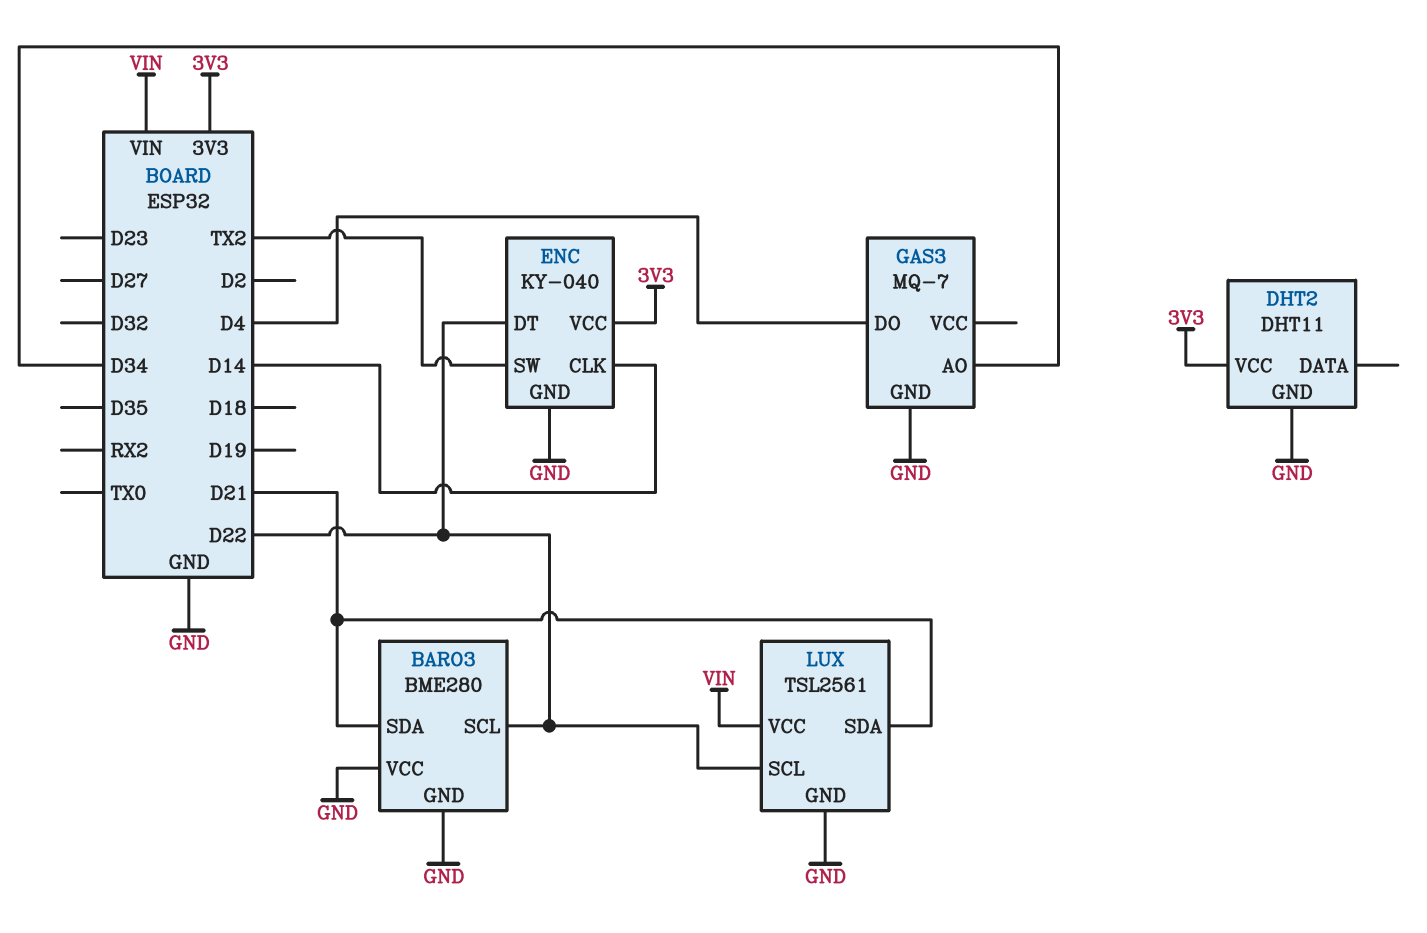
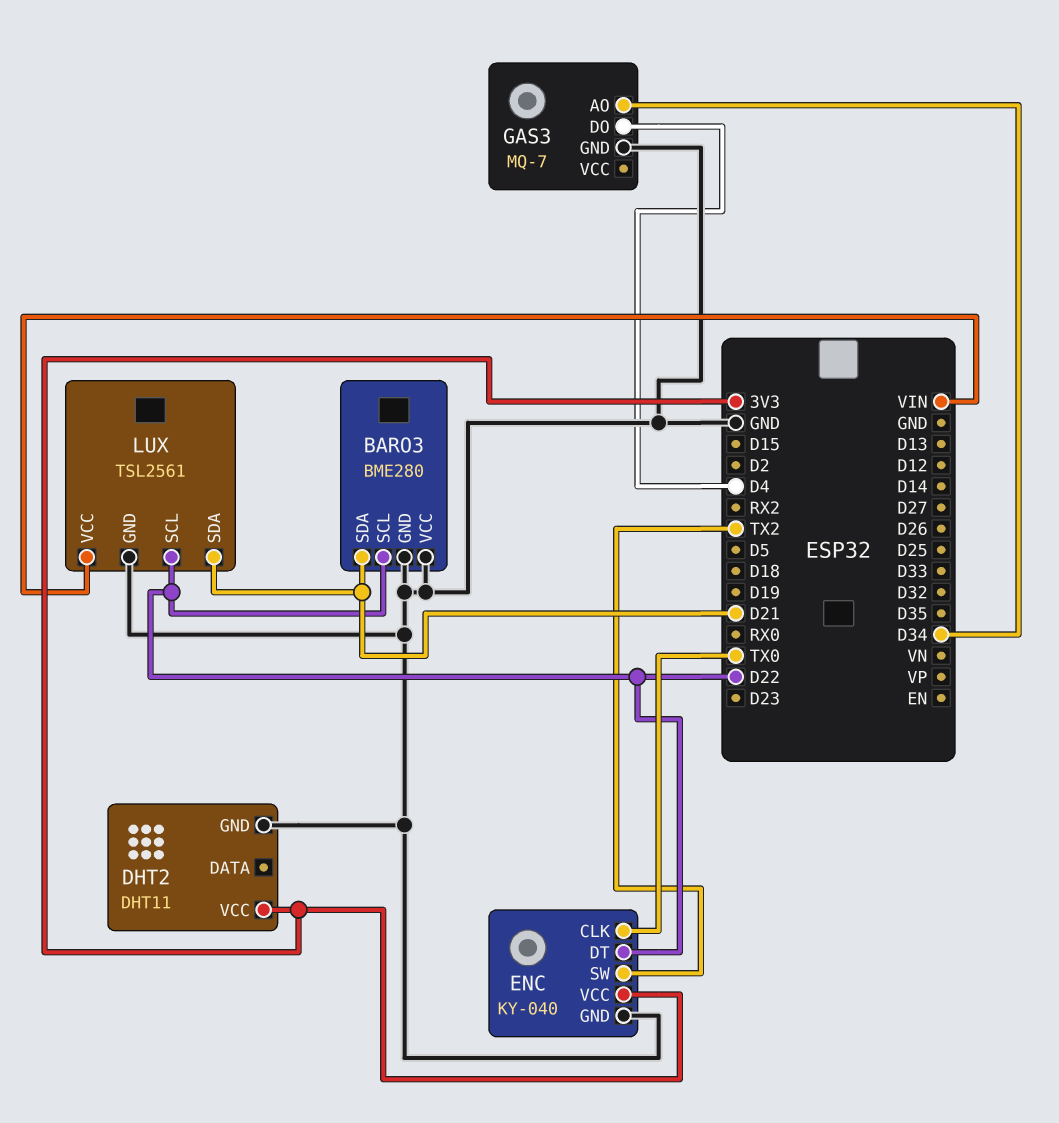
ENC pin CLK: D14 -> TX0

